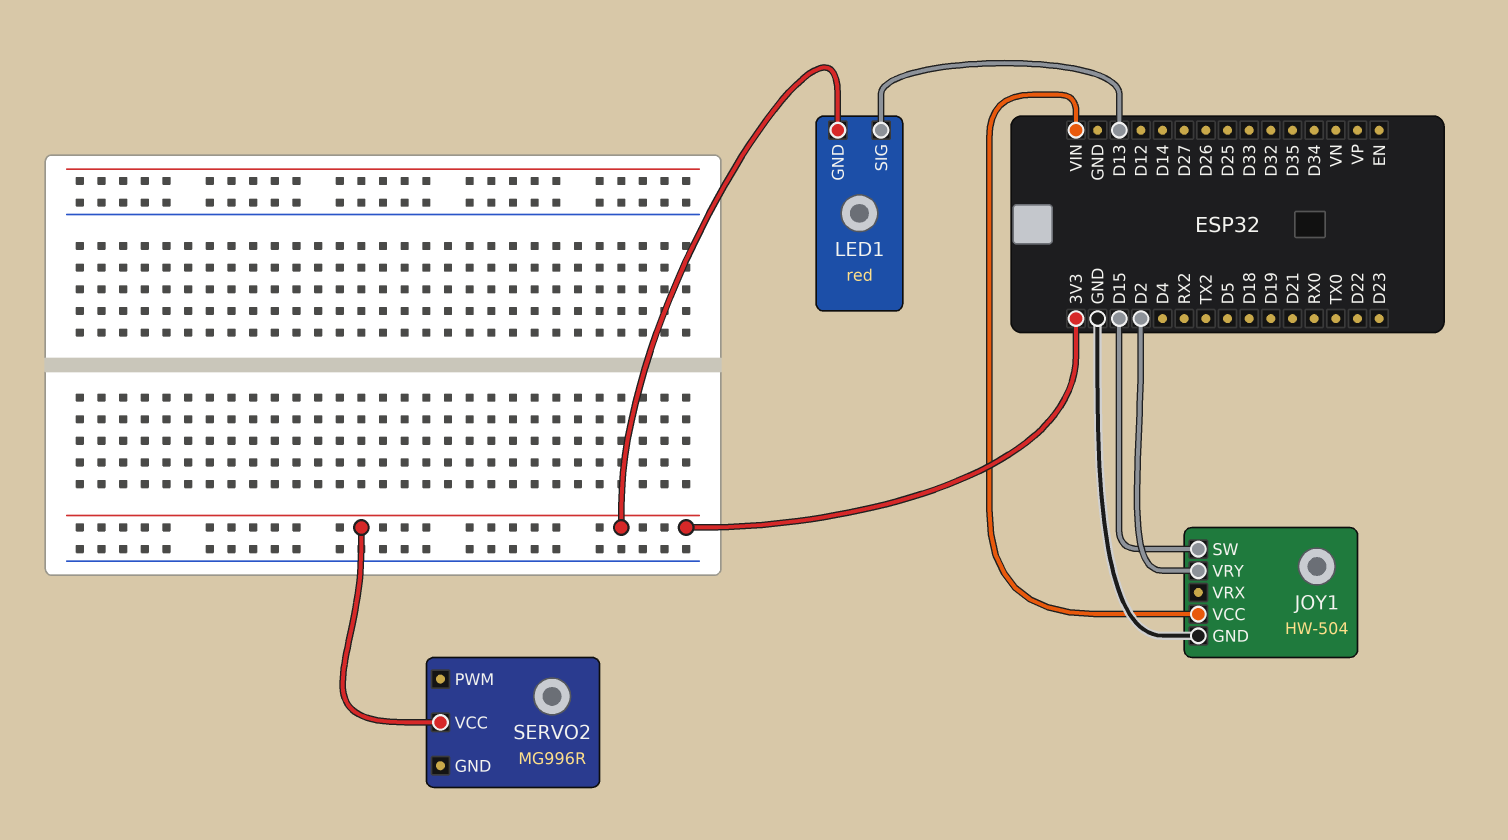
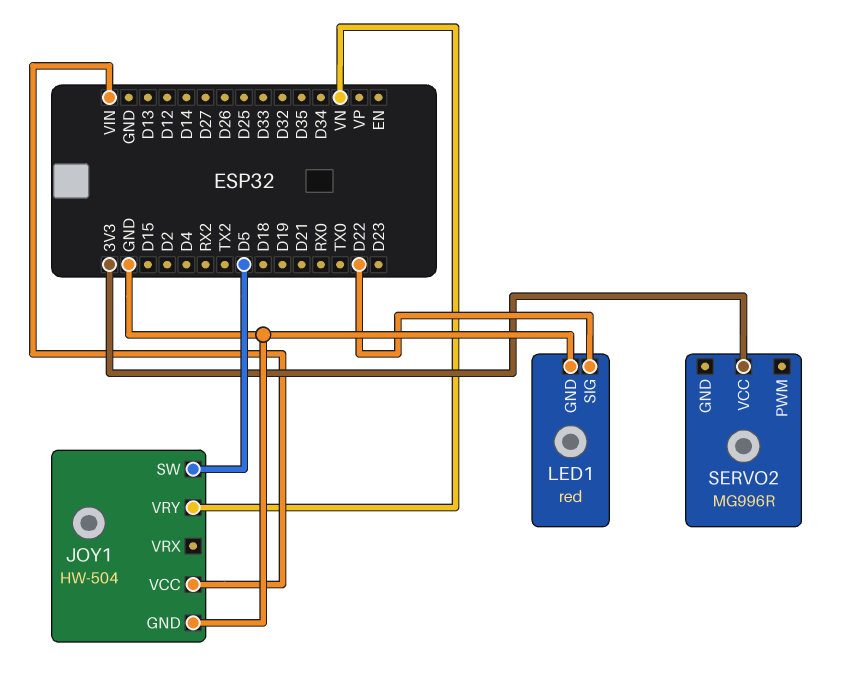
JOY1 pin SW: D15 -> D5
JOY1 pin VRY: D2 -> VN
LED1 pin GND: 3V3 -> GND
LED1 pin SIG: D13 -> D22

